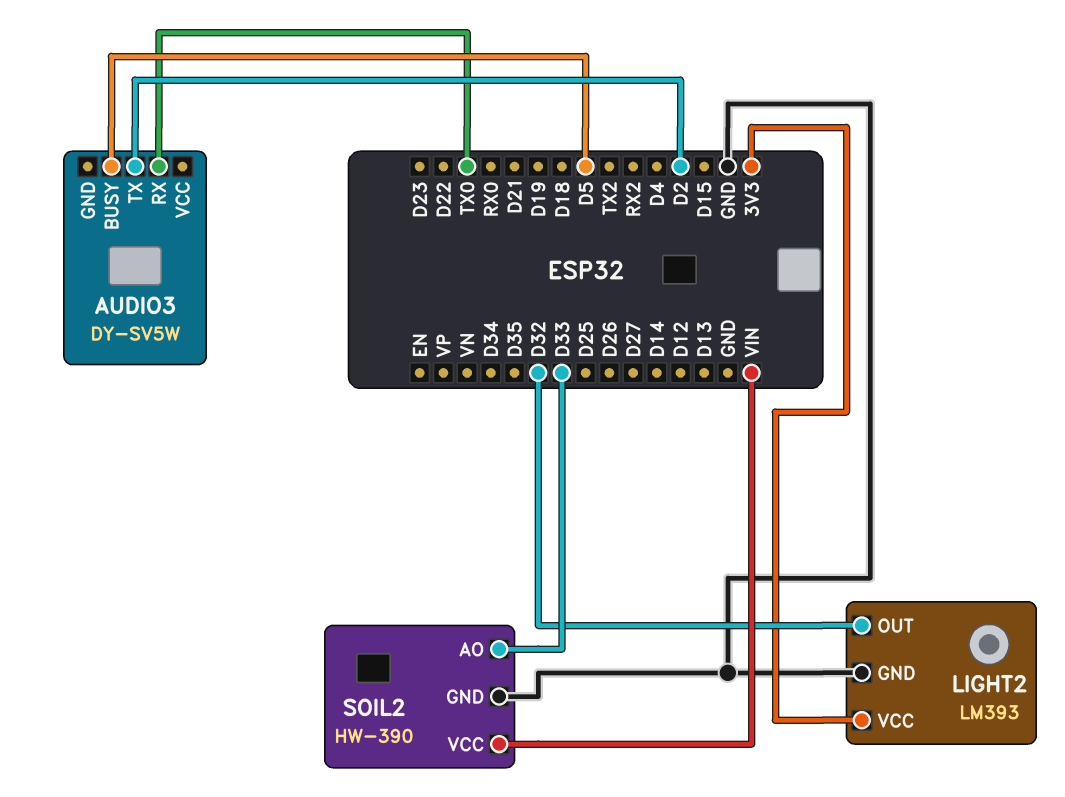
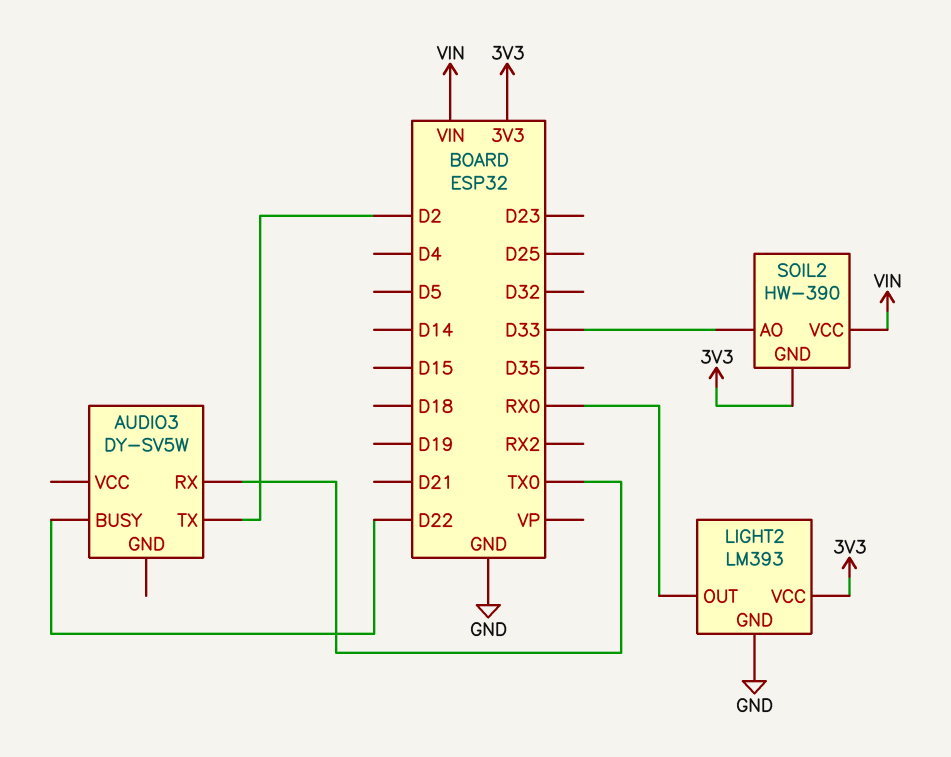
AUDIO3 pin BUSY: D5 -> D22
LIGHT2 pin OUT: D32 -> RX0
SOIL2 pin GND: GND -> 3V3

